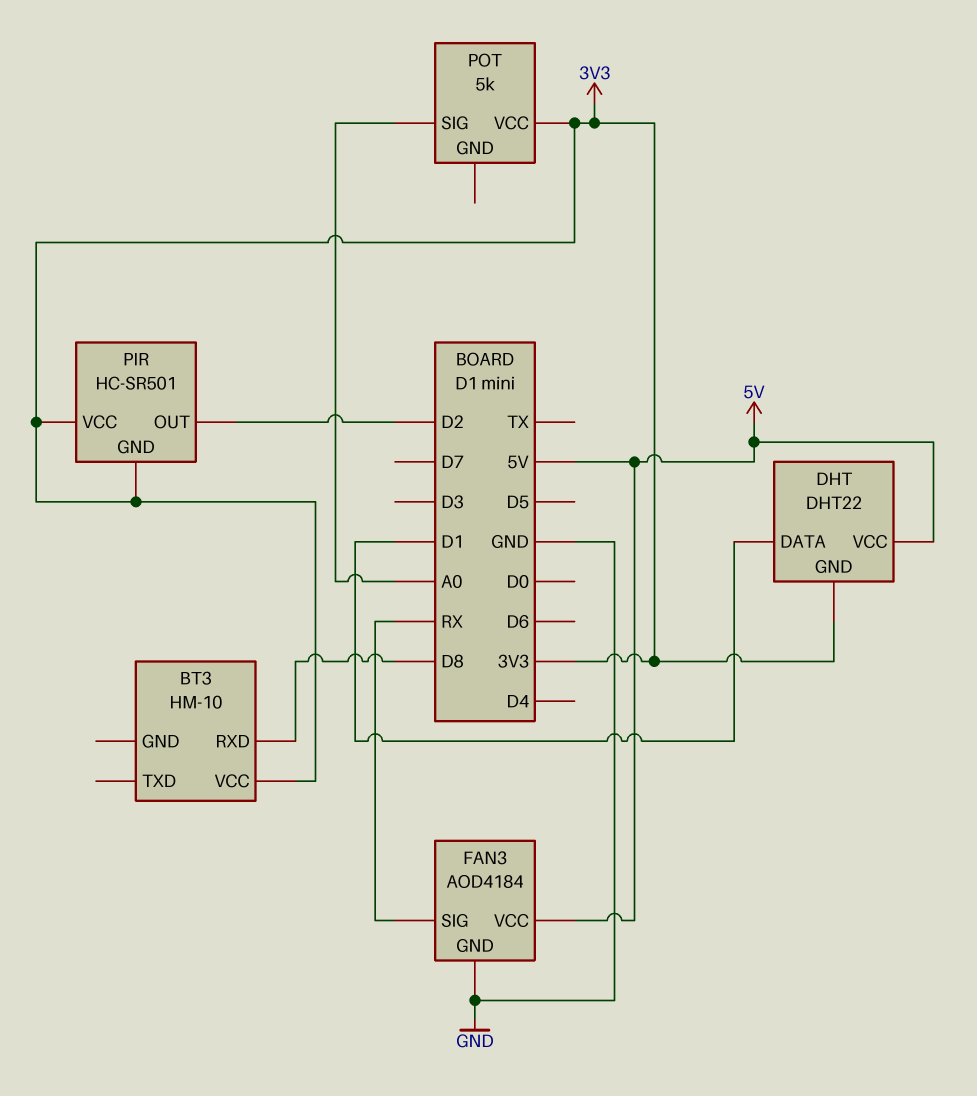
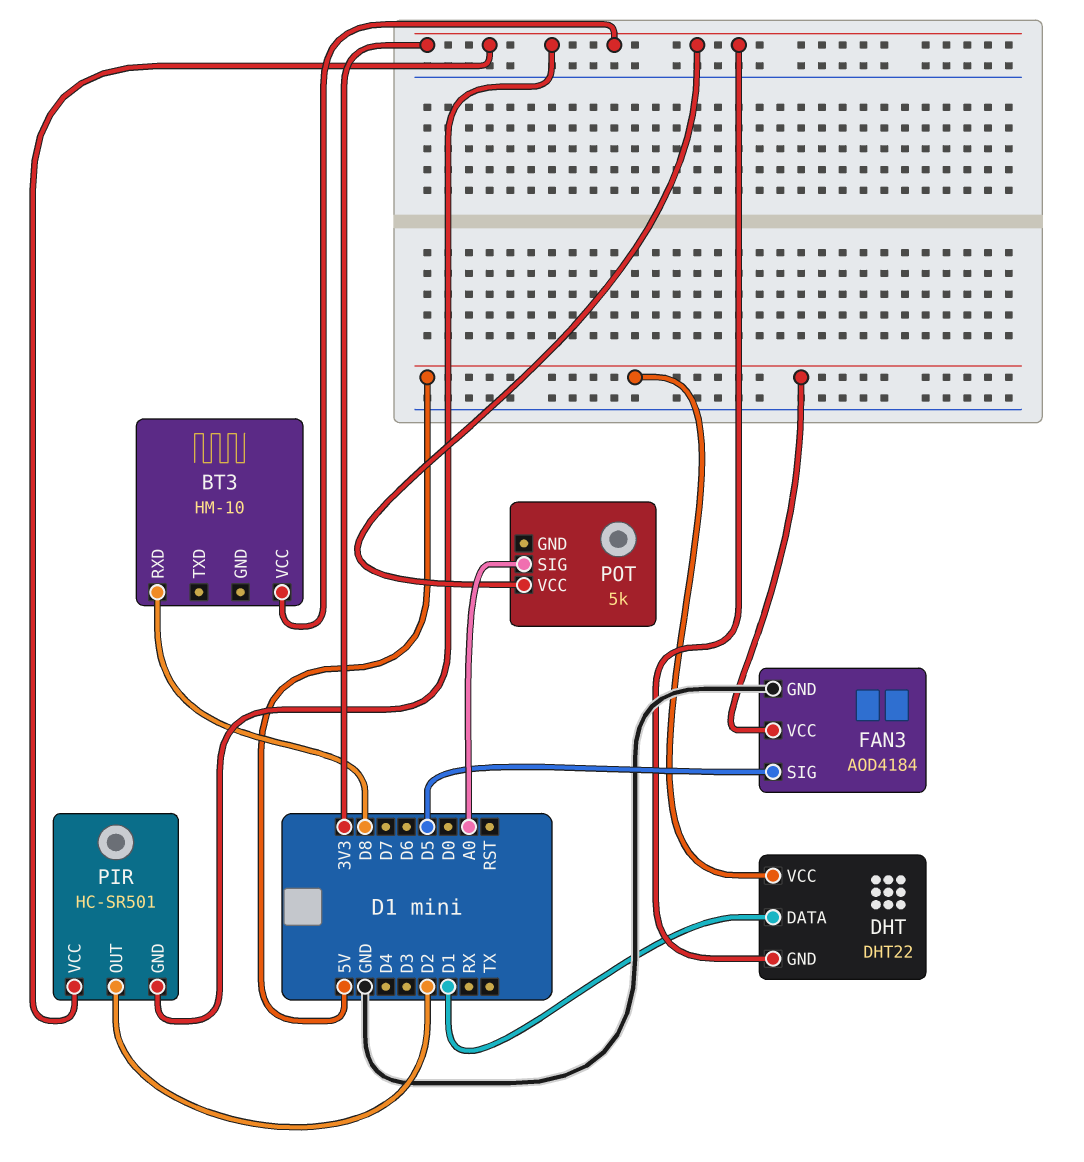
FAN3 pin SIG: RX -> D5

